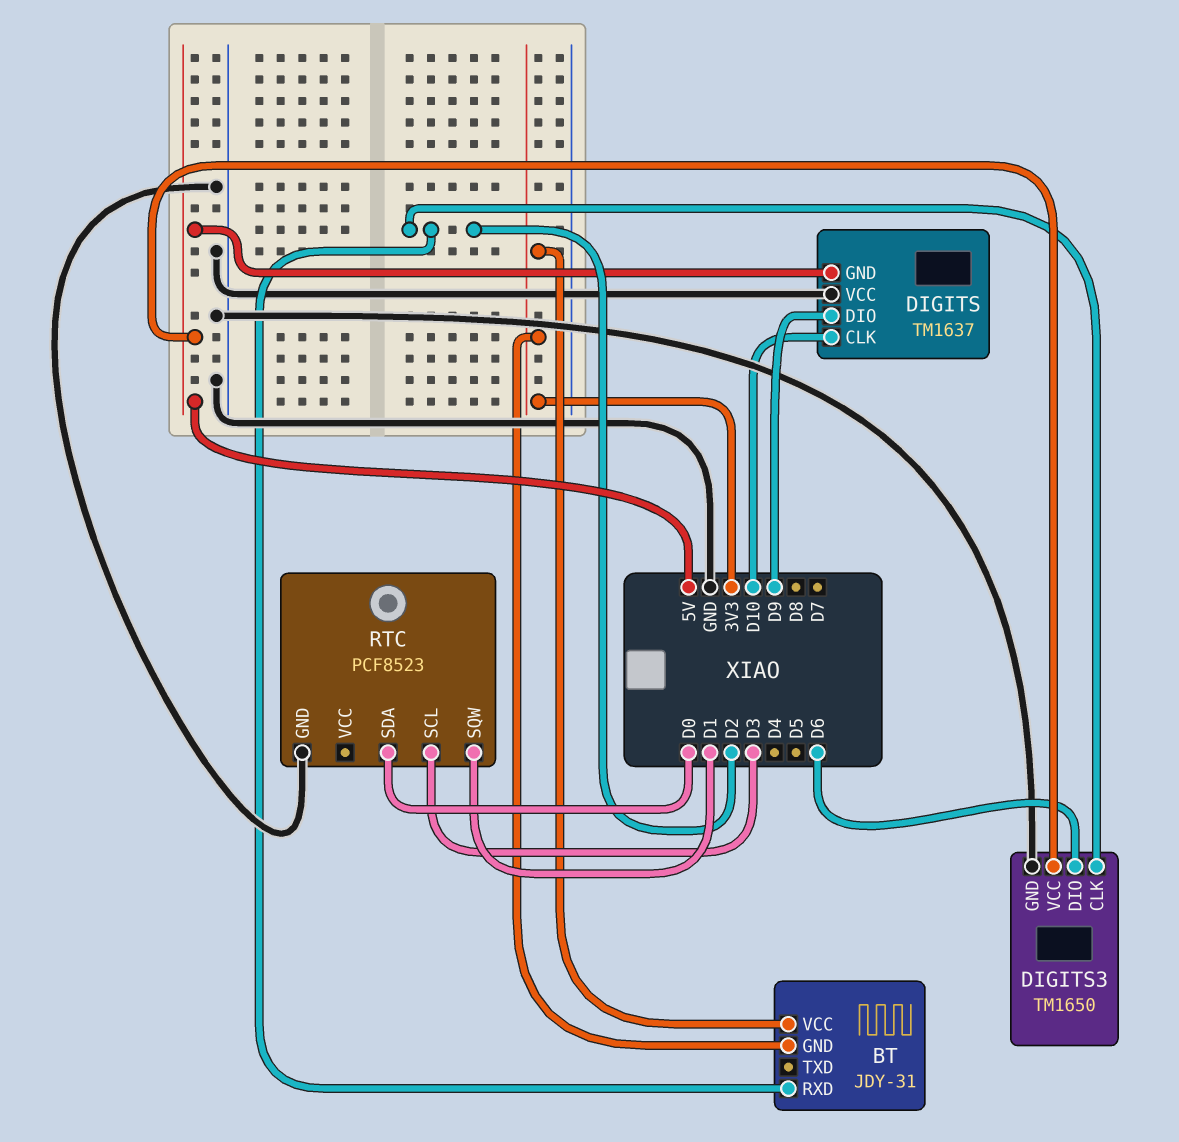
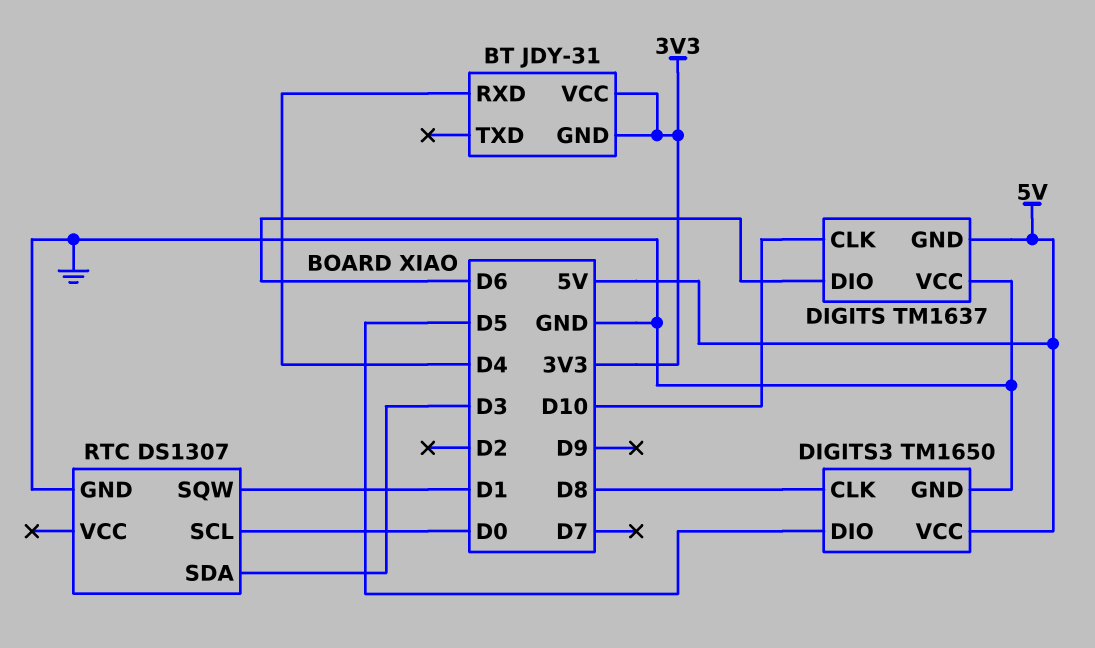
BT pin RXD: D2 -> D4
DIGITS pin DIO: D9 -> D6
DIGITS3 pin CLK: D2 -> D8
DIGITS3 pin DIO: D6 -> D5
RTC: PCF8523 -> DS1307
RTC pin SCL: D3 -> D0
RTC pin SDA: D0 -> D3

